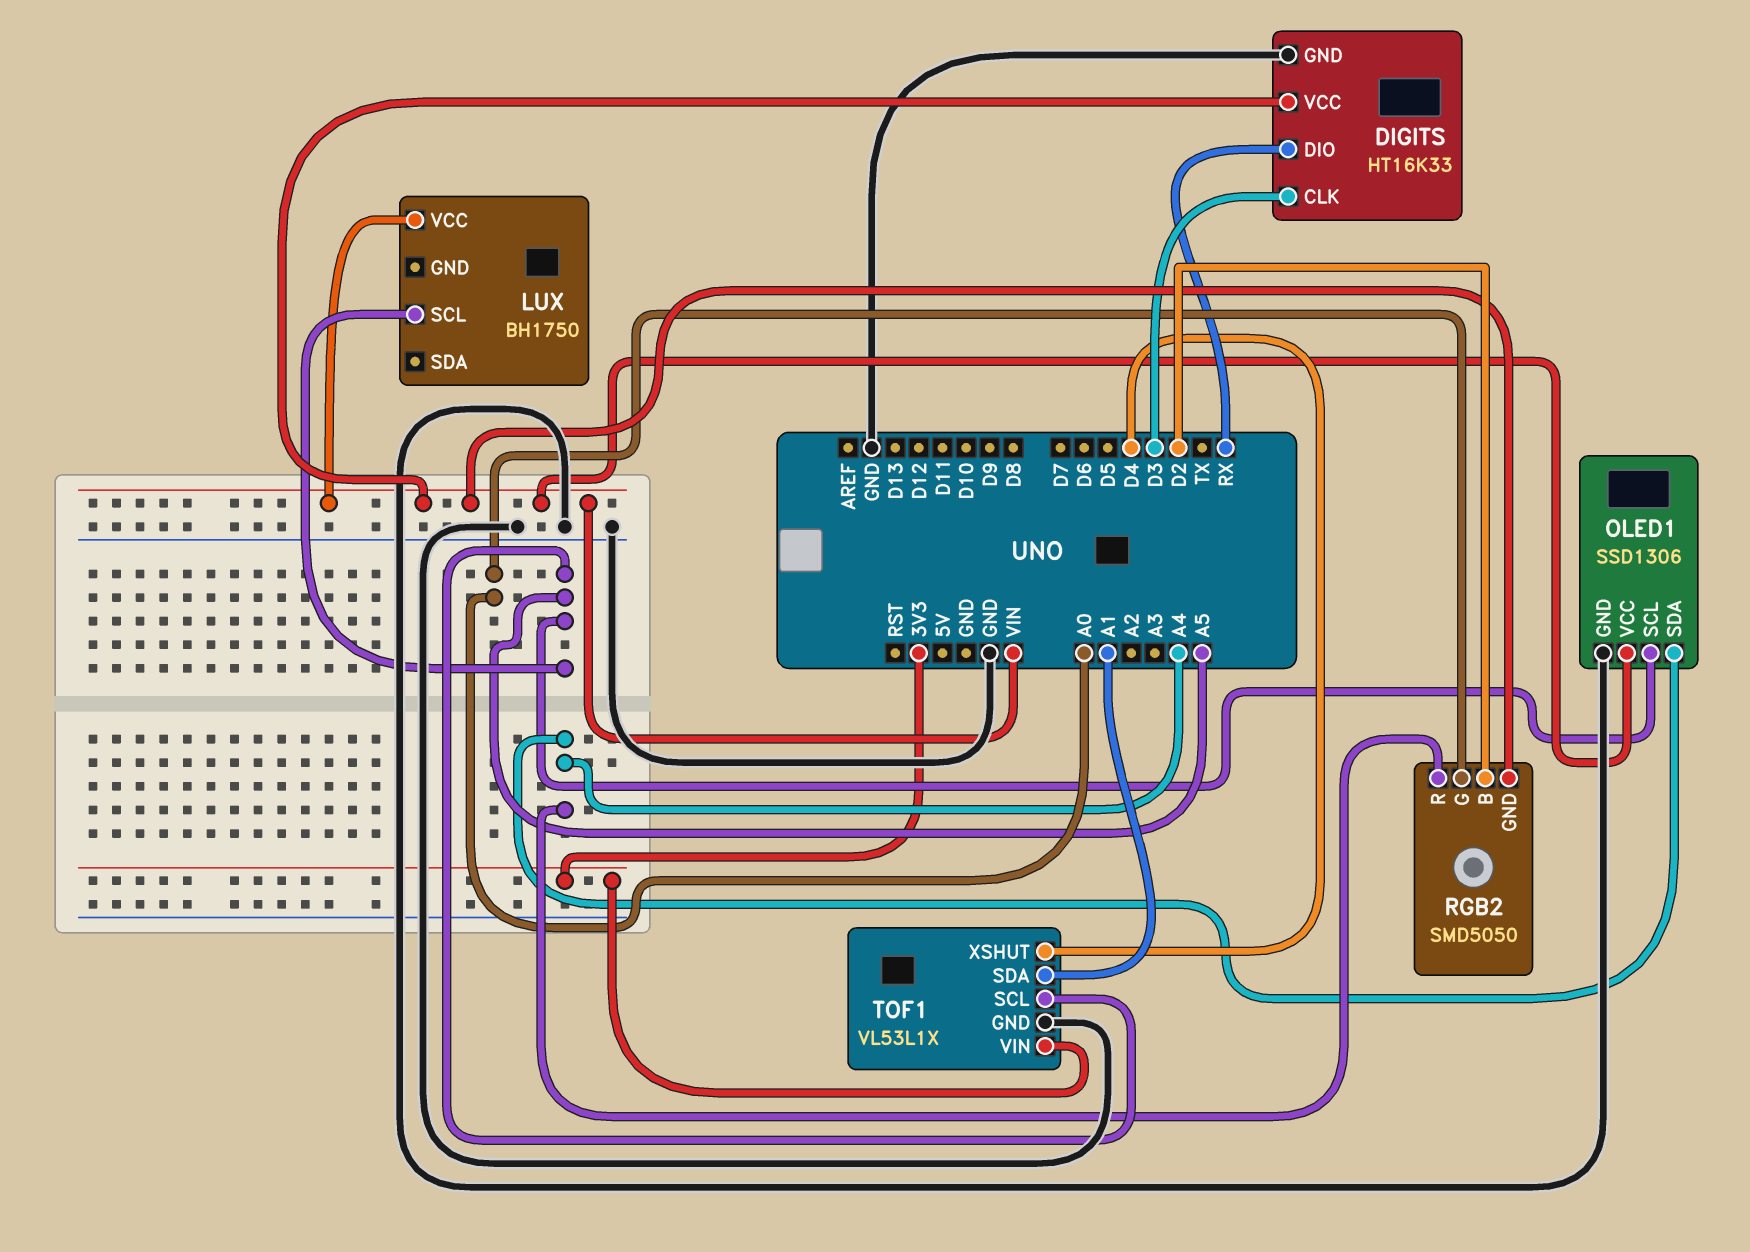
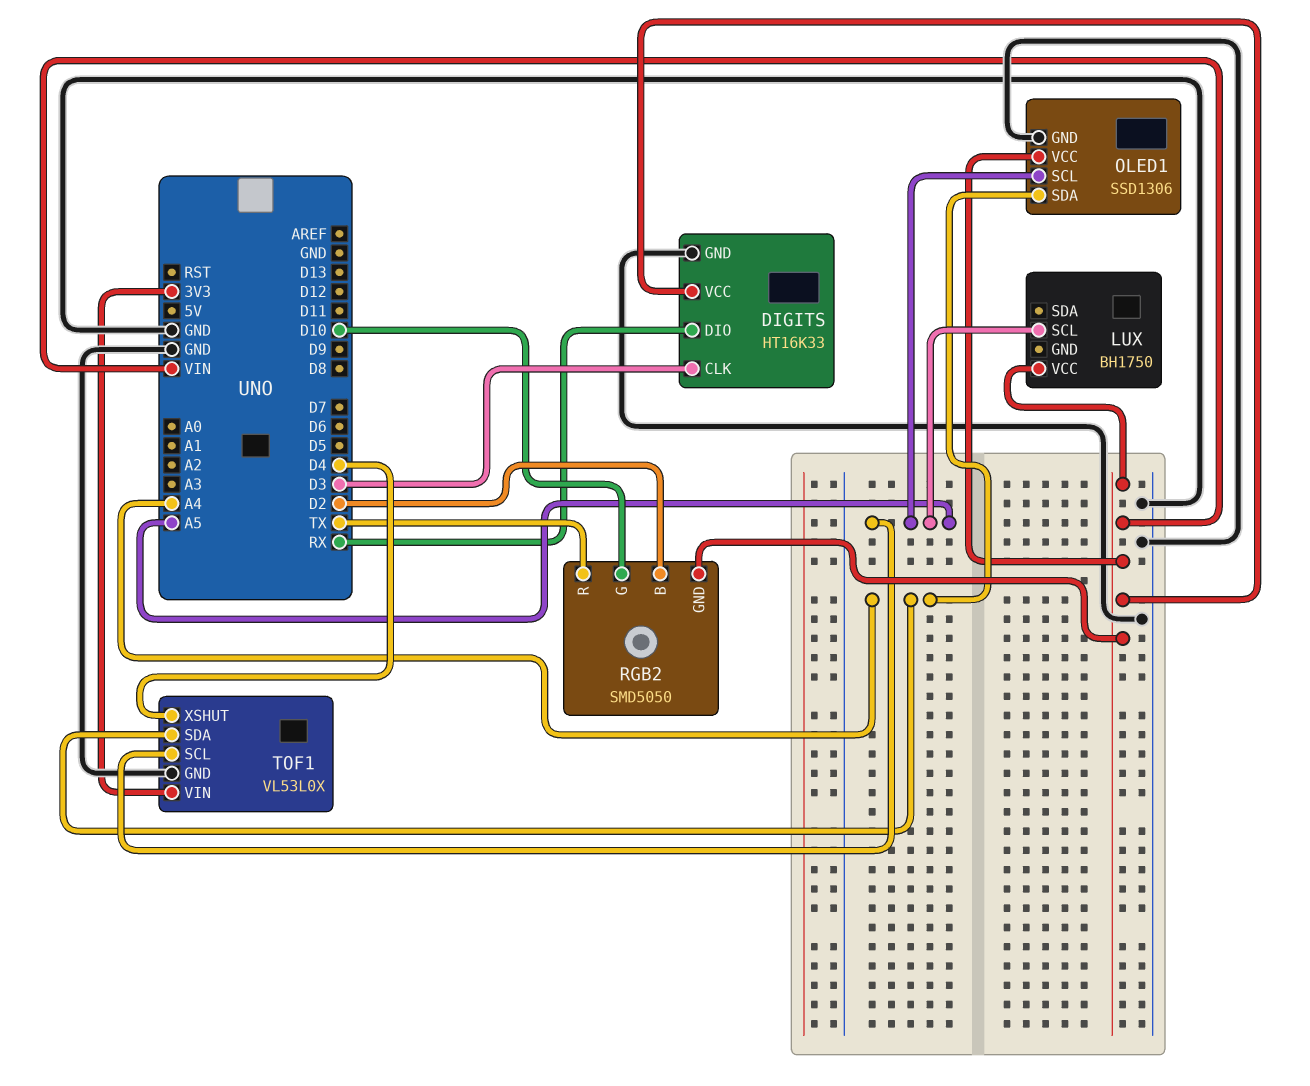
RGB2 pin G: A0 -> D10
RGB2 pin R: A4 -> TX
TOF1: VL53L1X -> VL53L0X
TOF1 pin SDA: A1 -> A4

